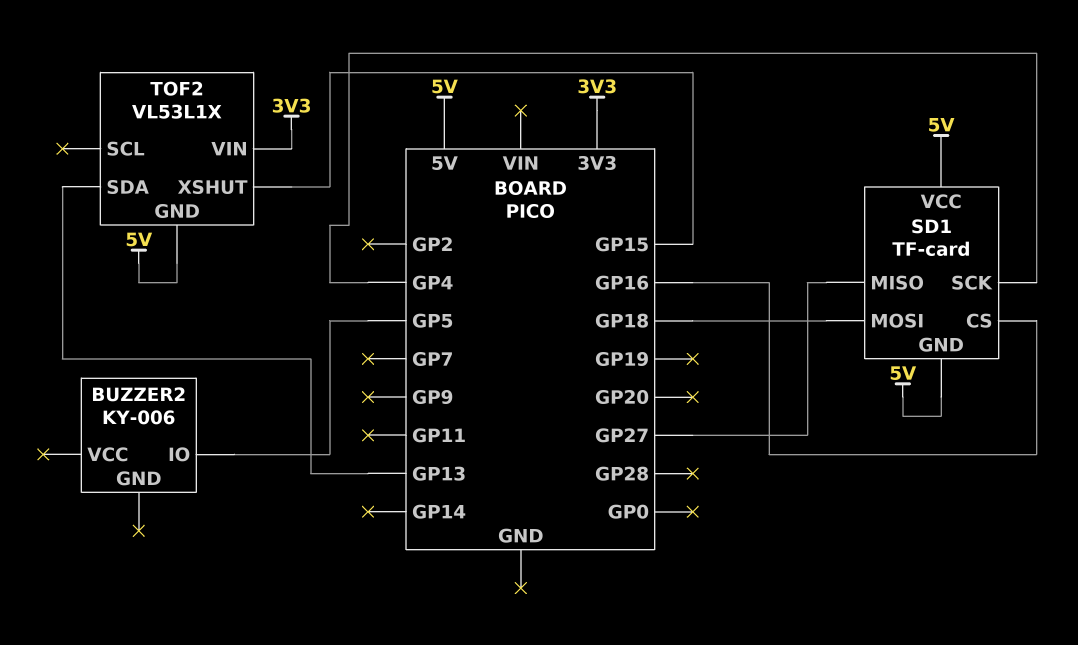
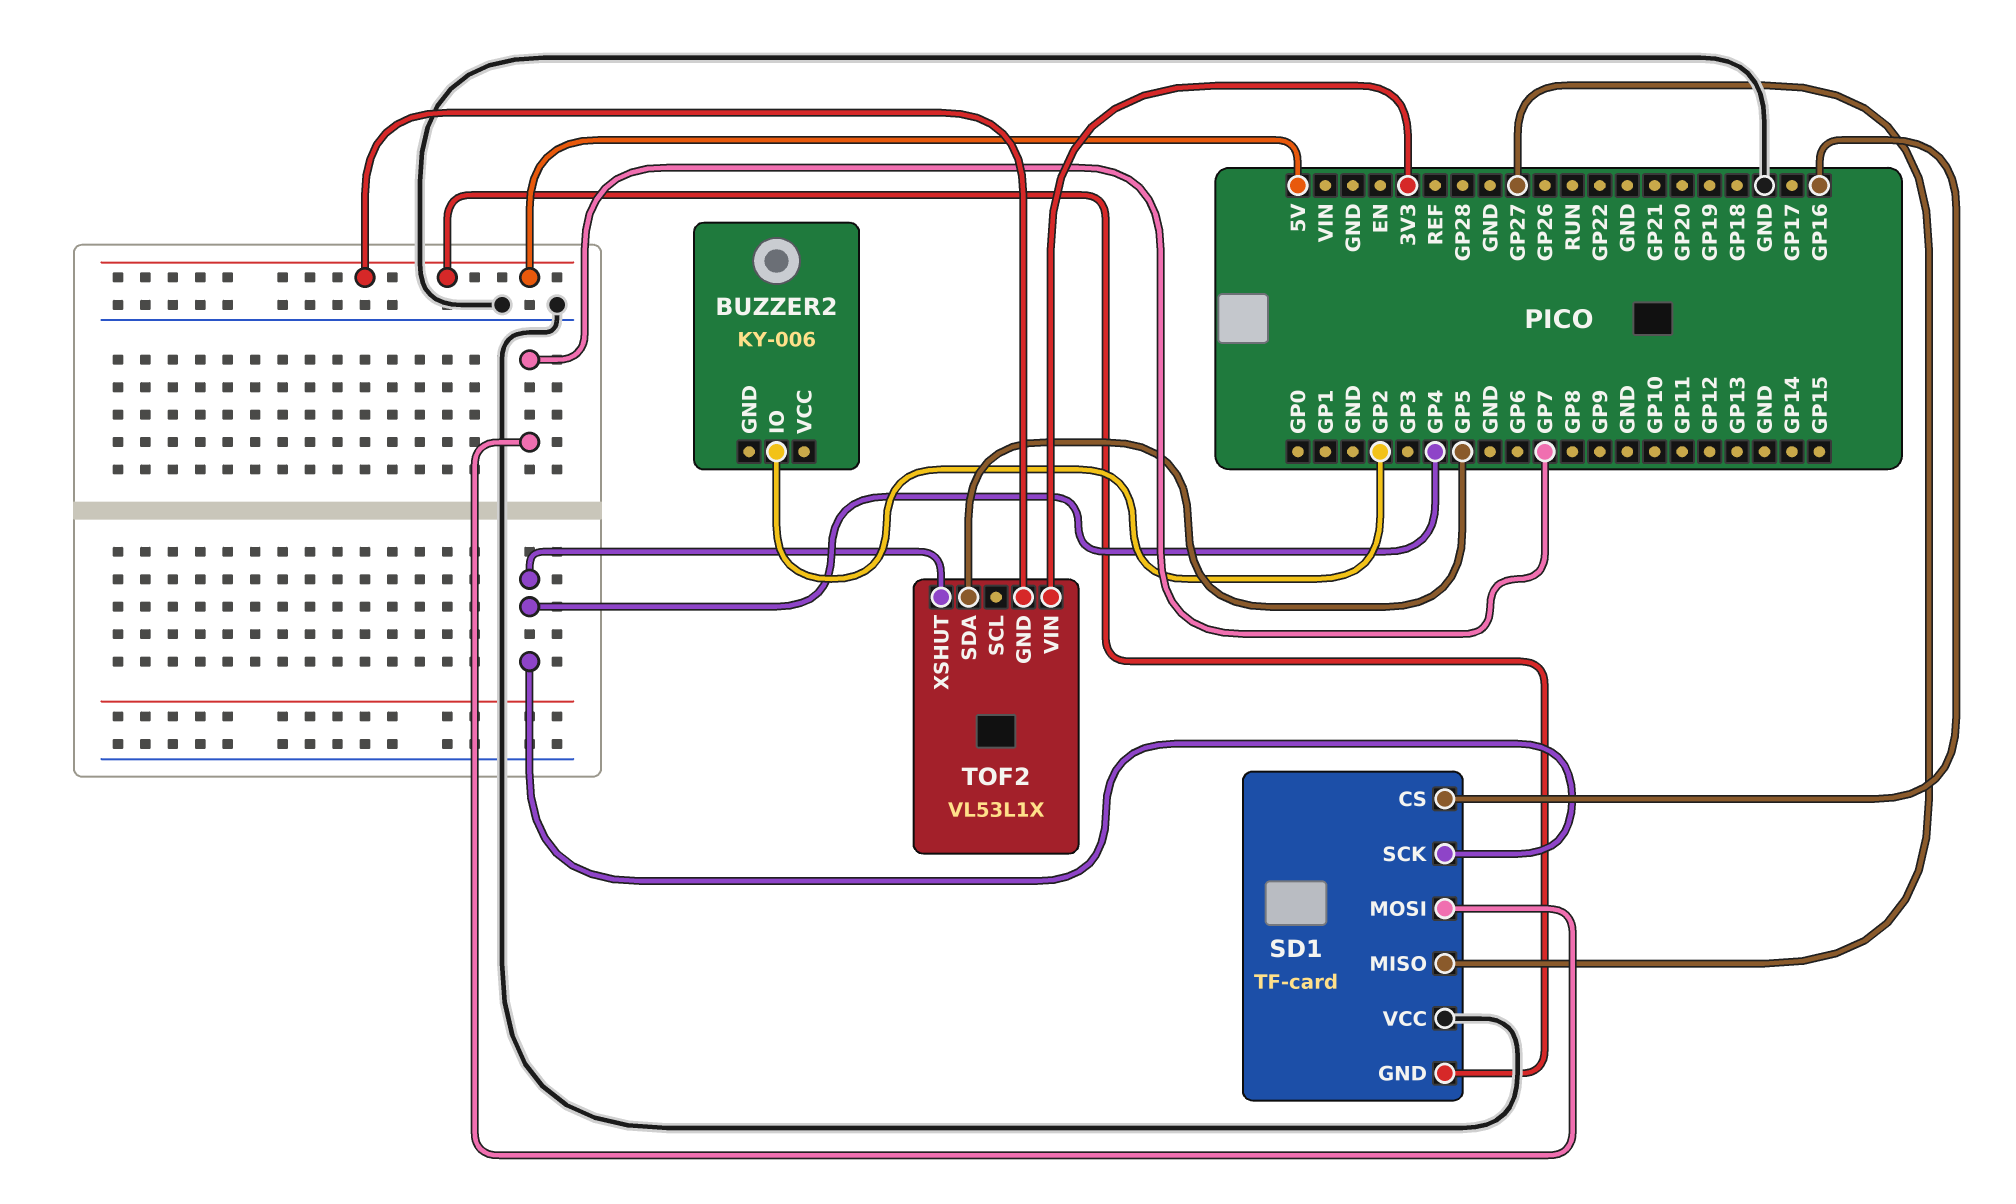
BUZZER2 pin IO: GP5 -> GP2
SD1 pin MOSI: GP18 -> GP7
SD1 pin VCC: 5V -> GND
TOF2 pin SDA: GP13 -> GP5
TOF2 pin XSHUT: GP15 -> GP4

